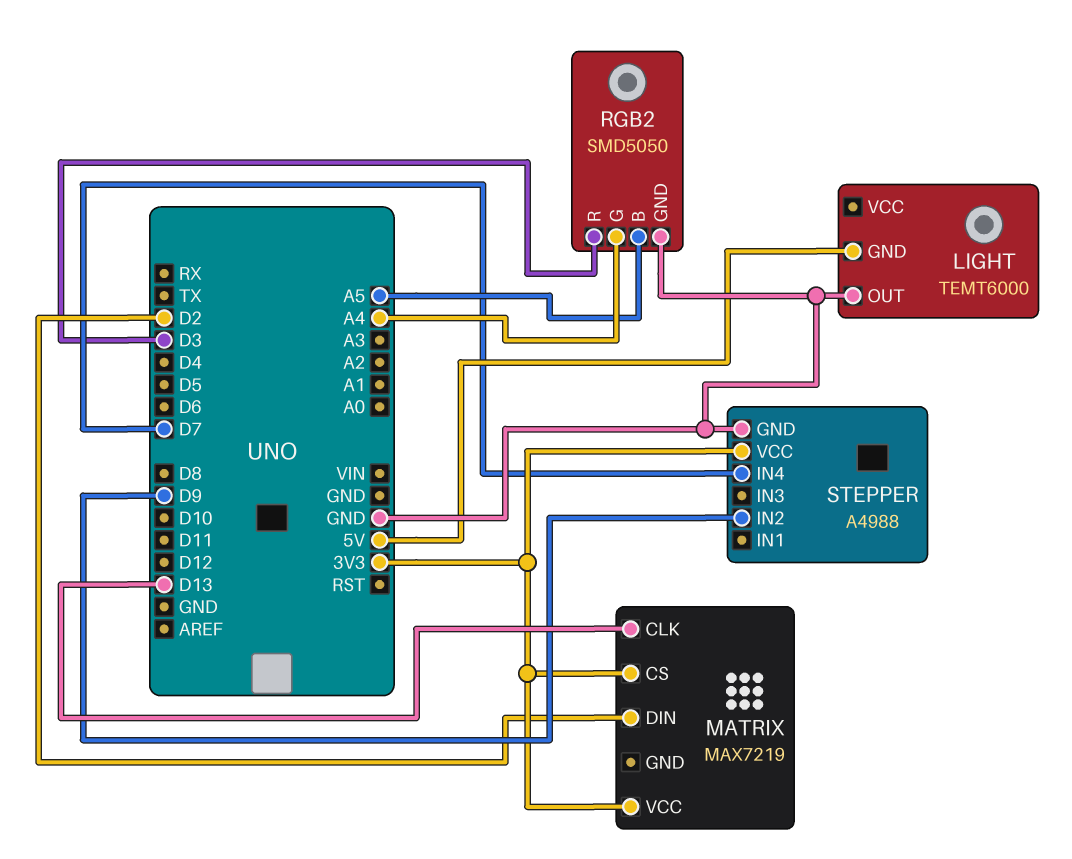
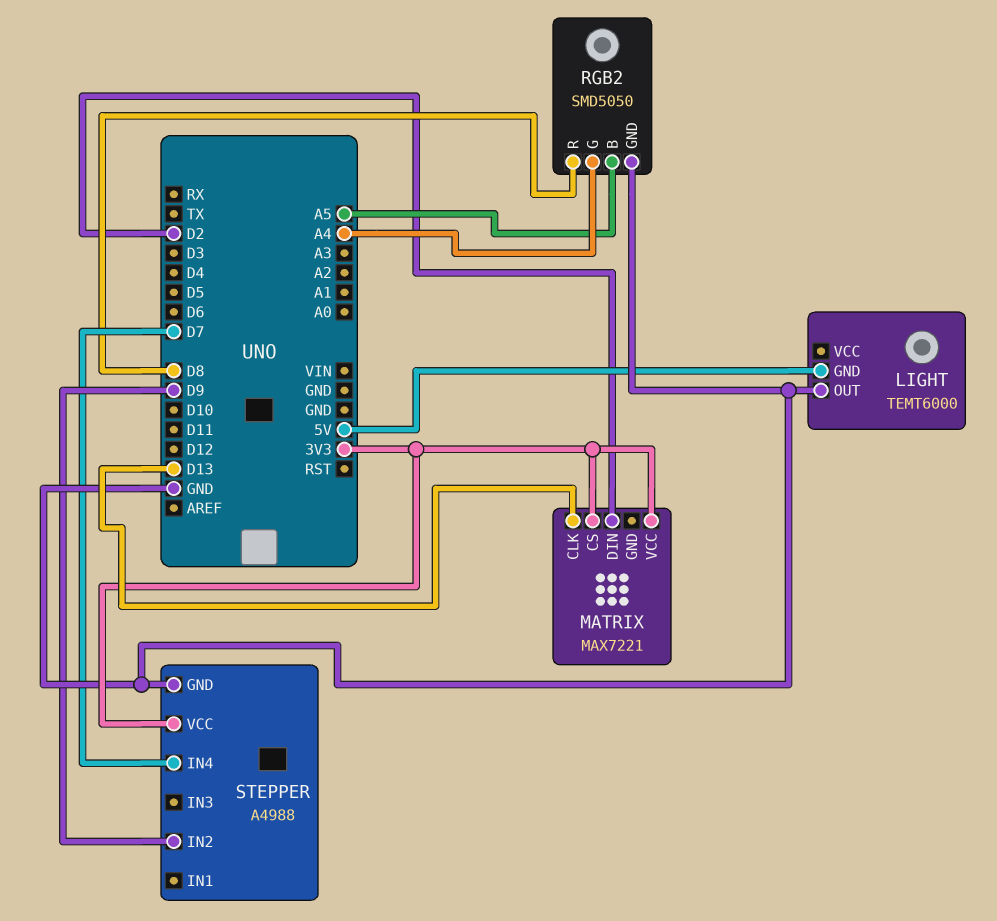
MATRIX: MAX7219 -> MAX7221
RGB2 pin R: D3 -> D8

